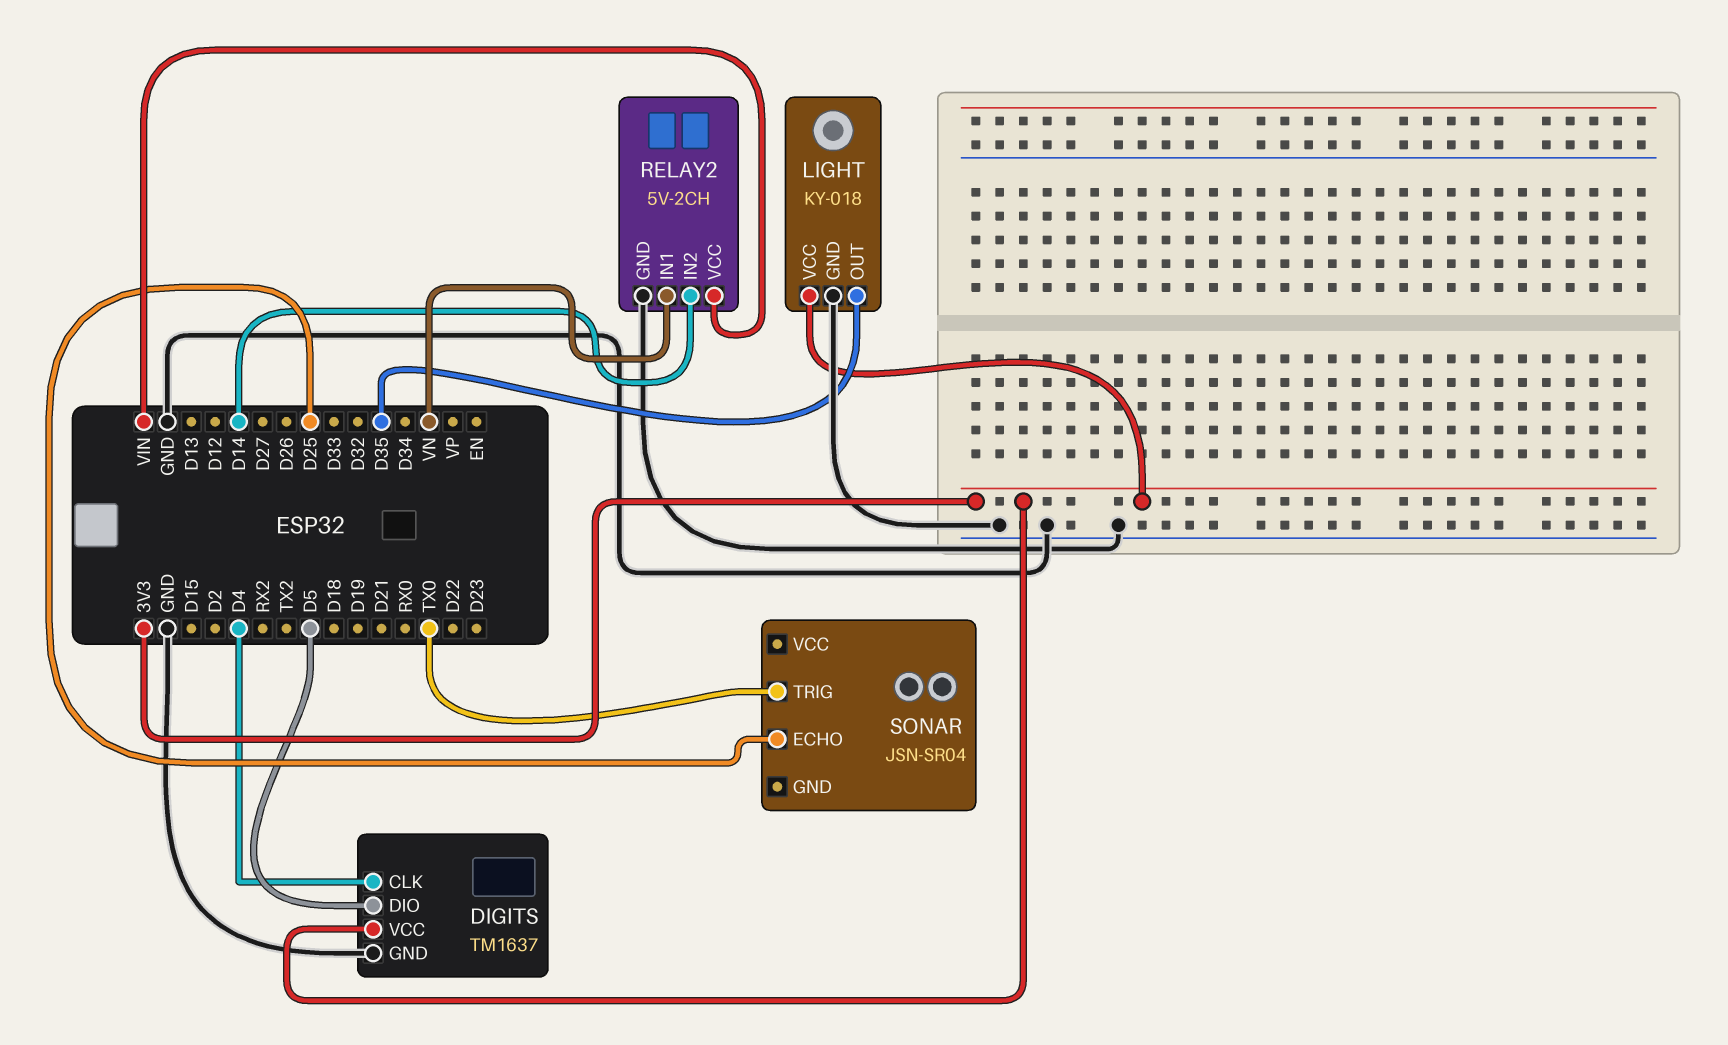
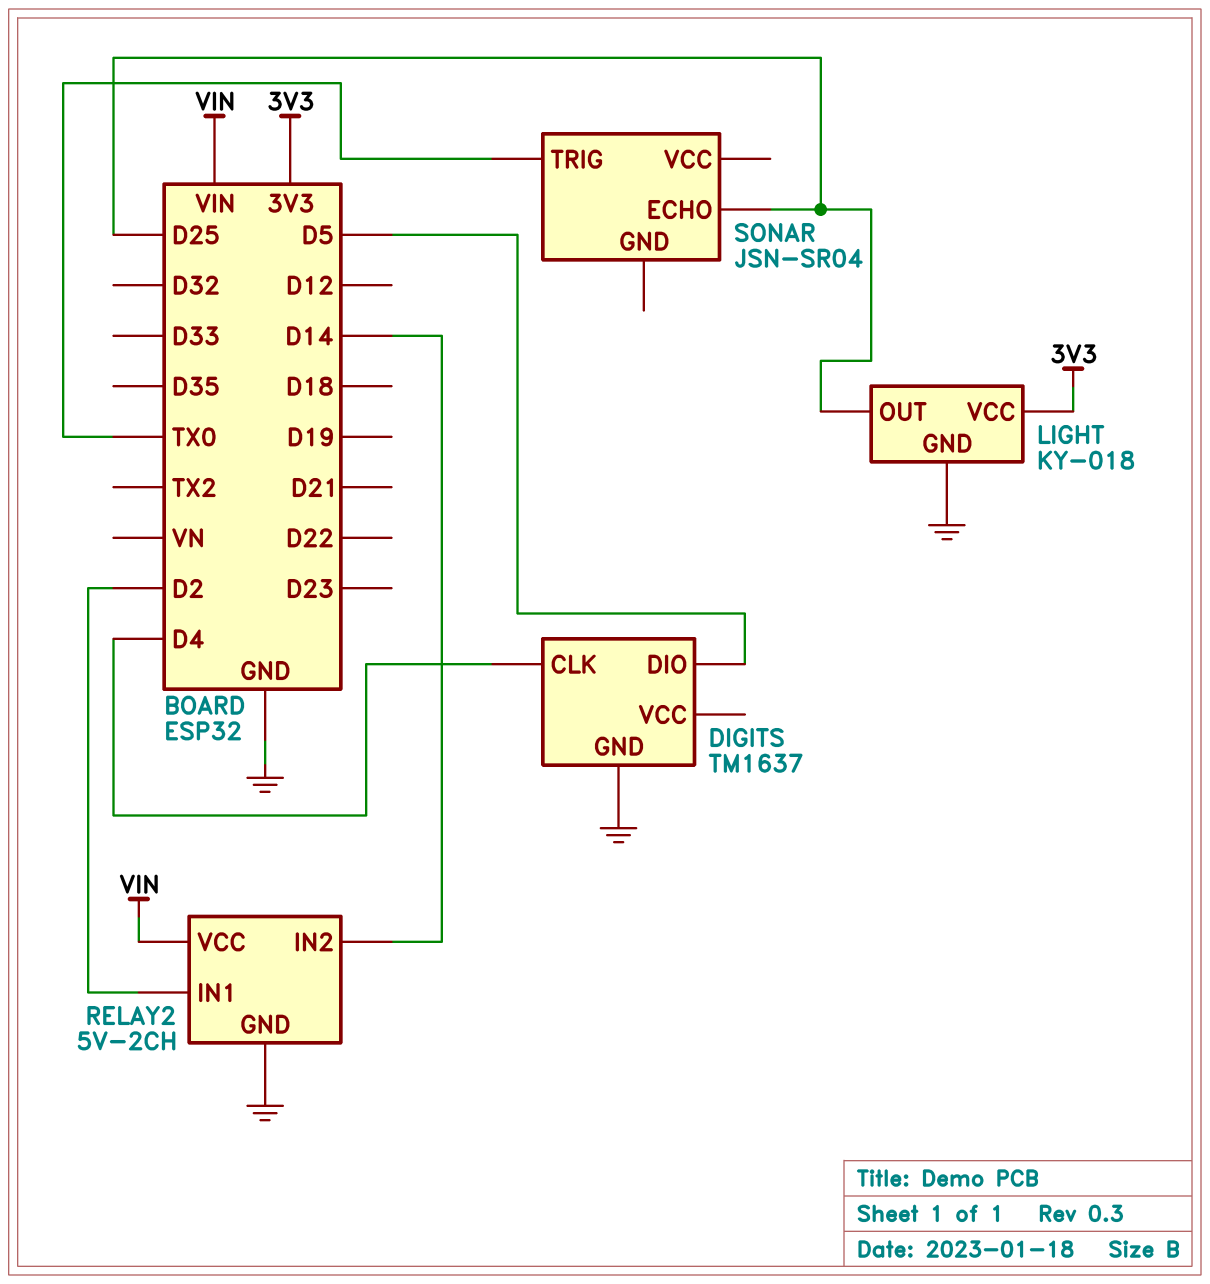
DIGITS pin VCC: 3V3 -> none
LIGHT pin OUT: D35 -> D25
RELAY2 pin IN1: VN -> D2

